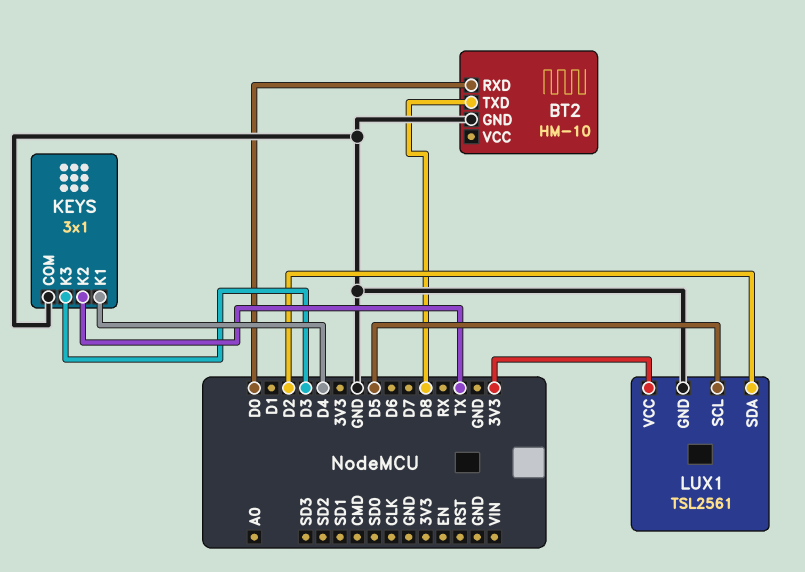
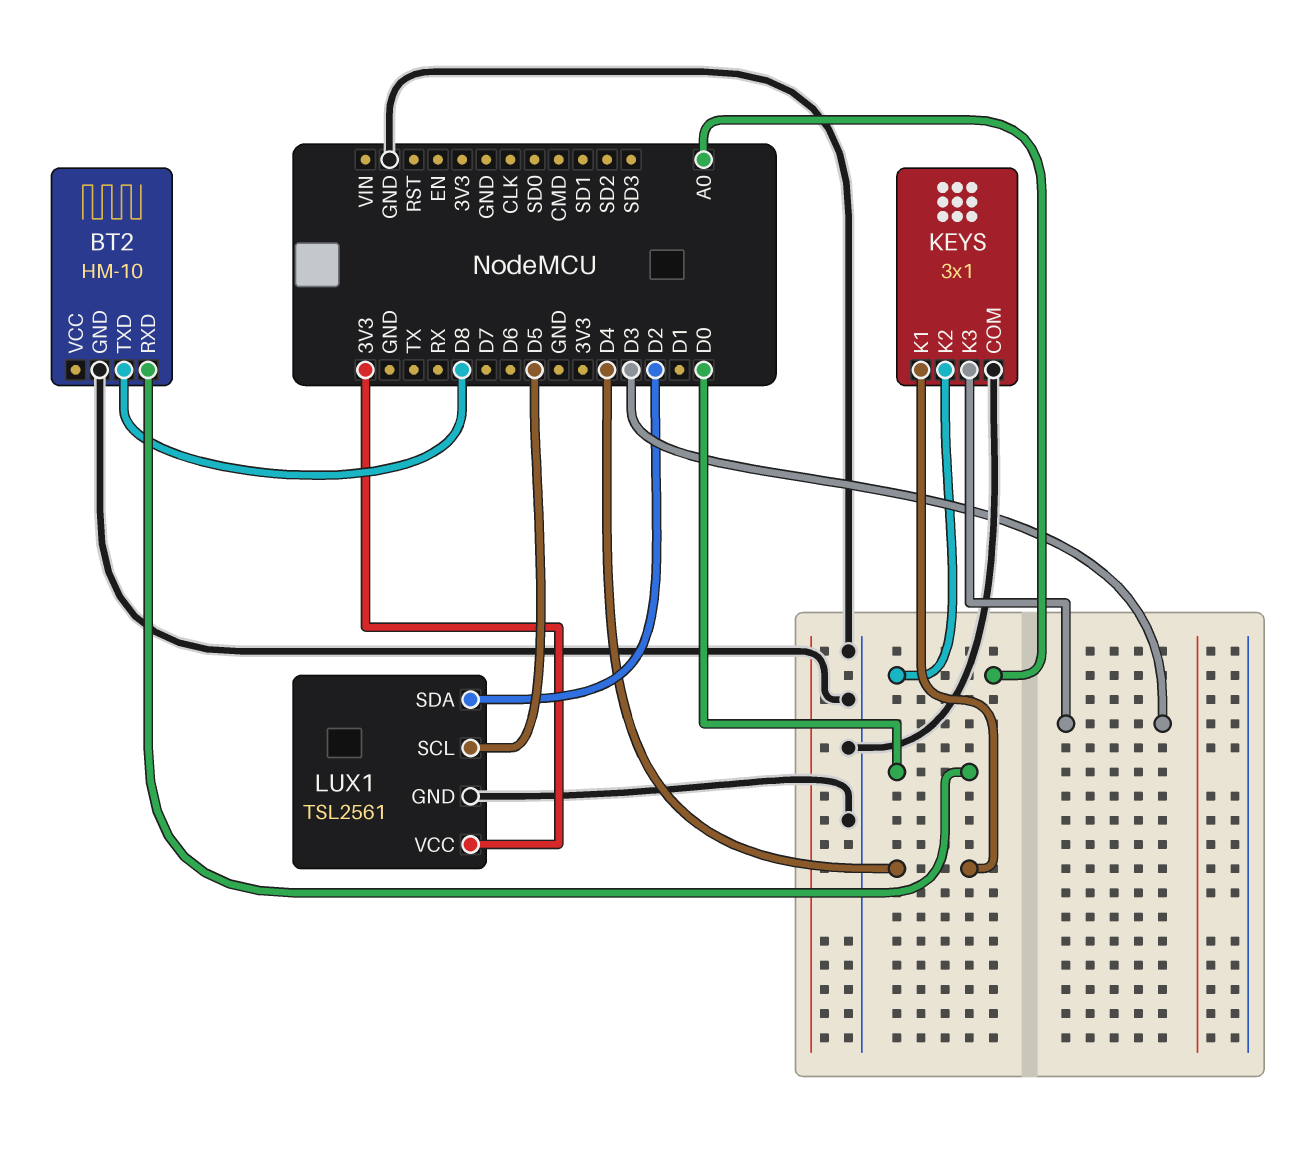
KEYS pin K2: TX -> A0

